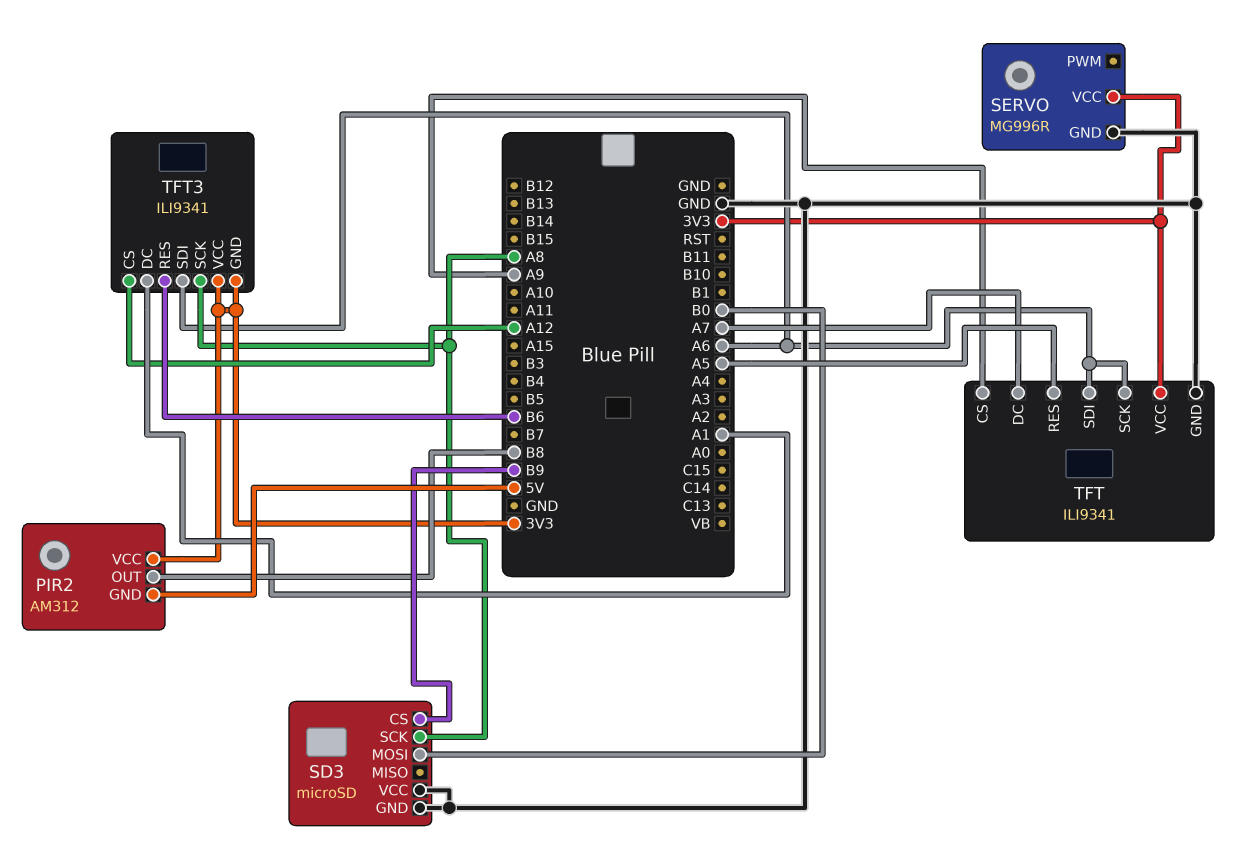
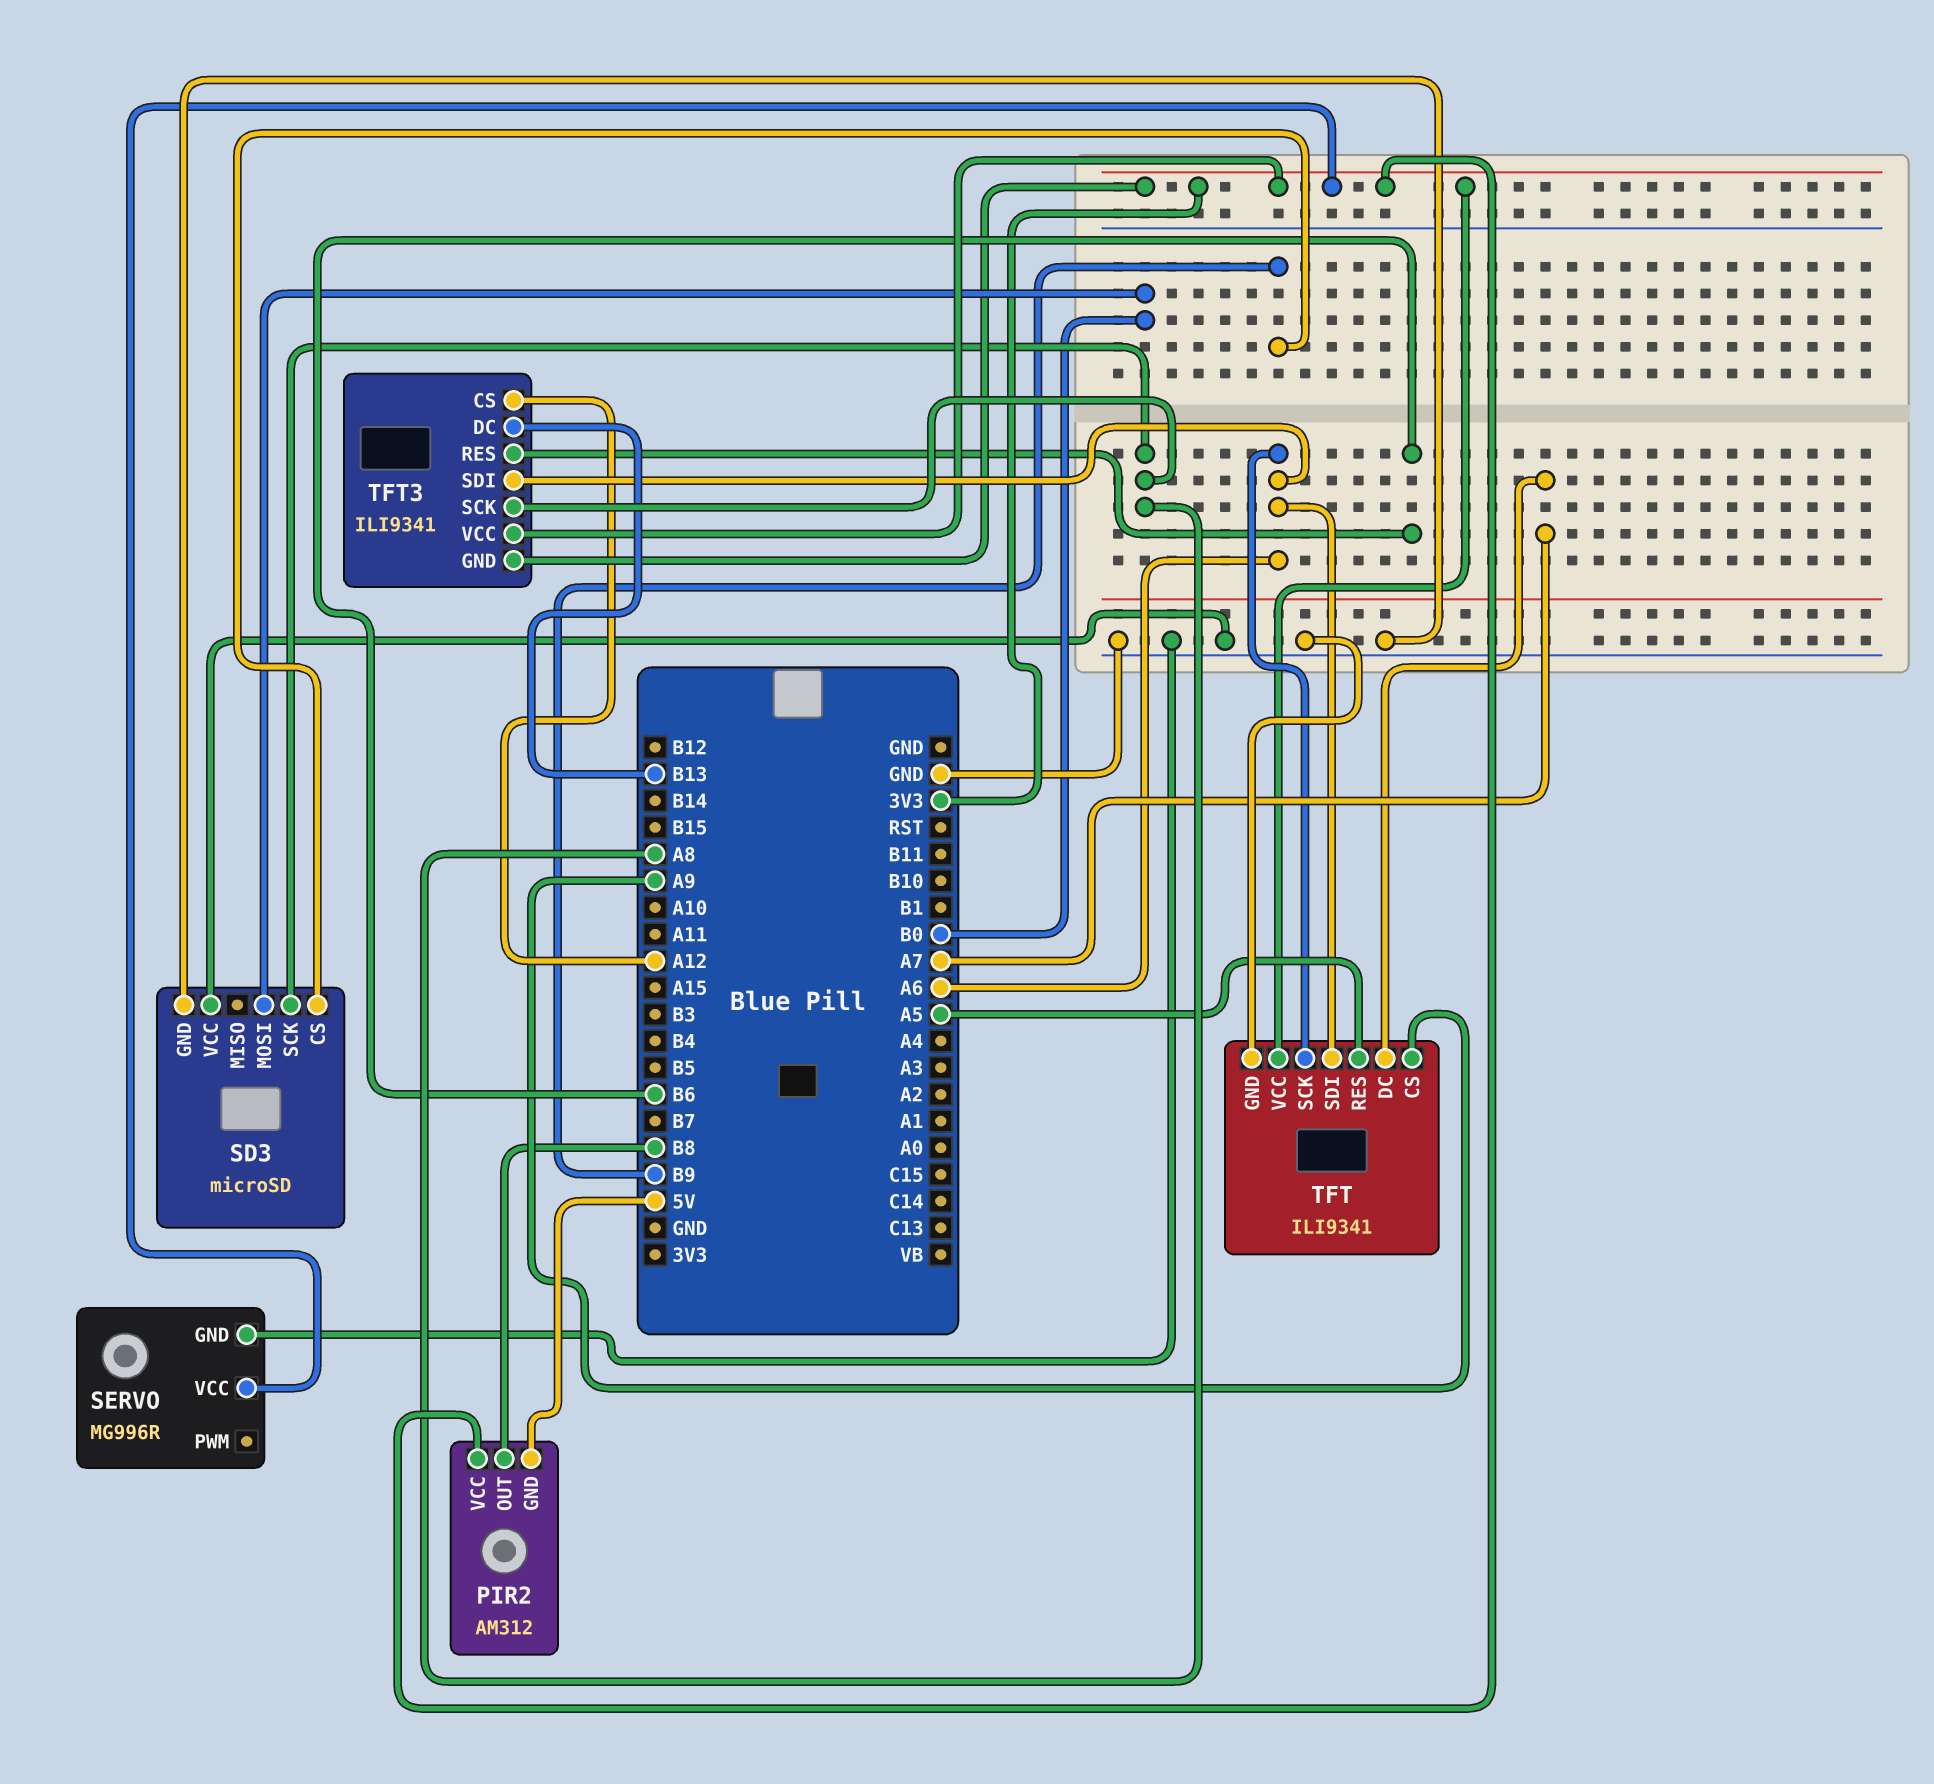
TFT3 pin DC: A1 -> B13

